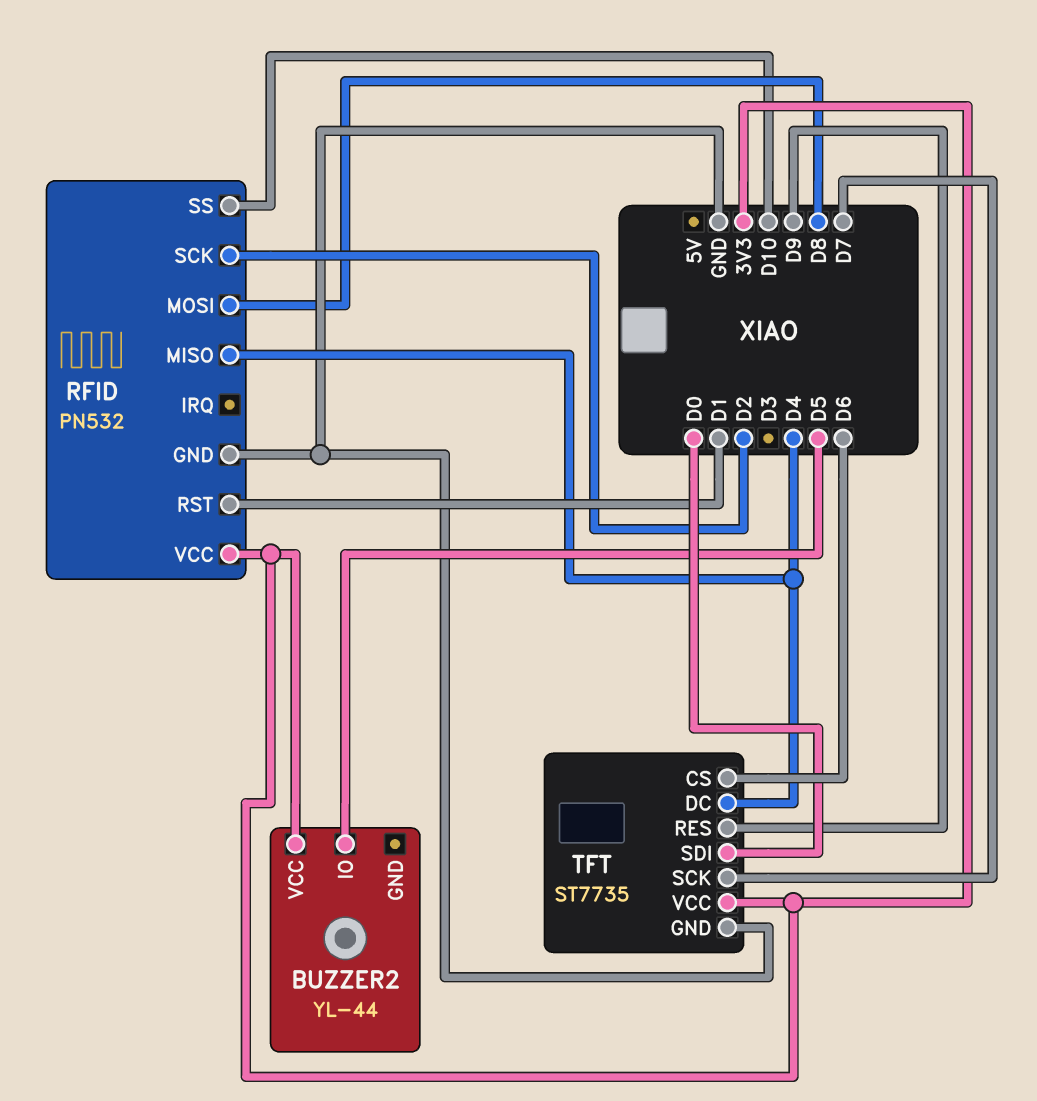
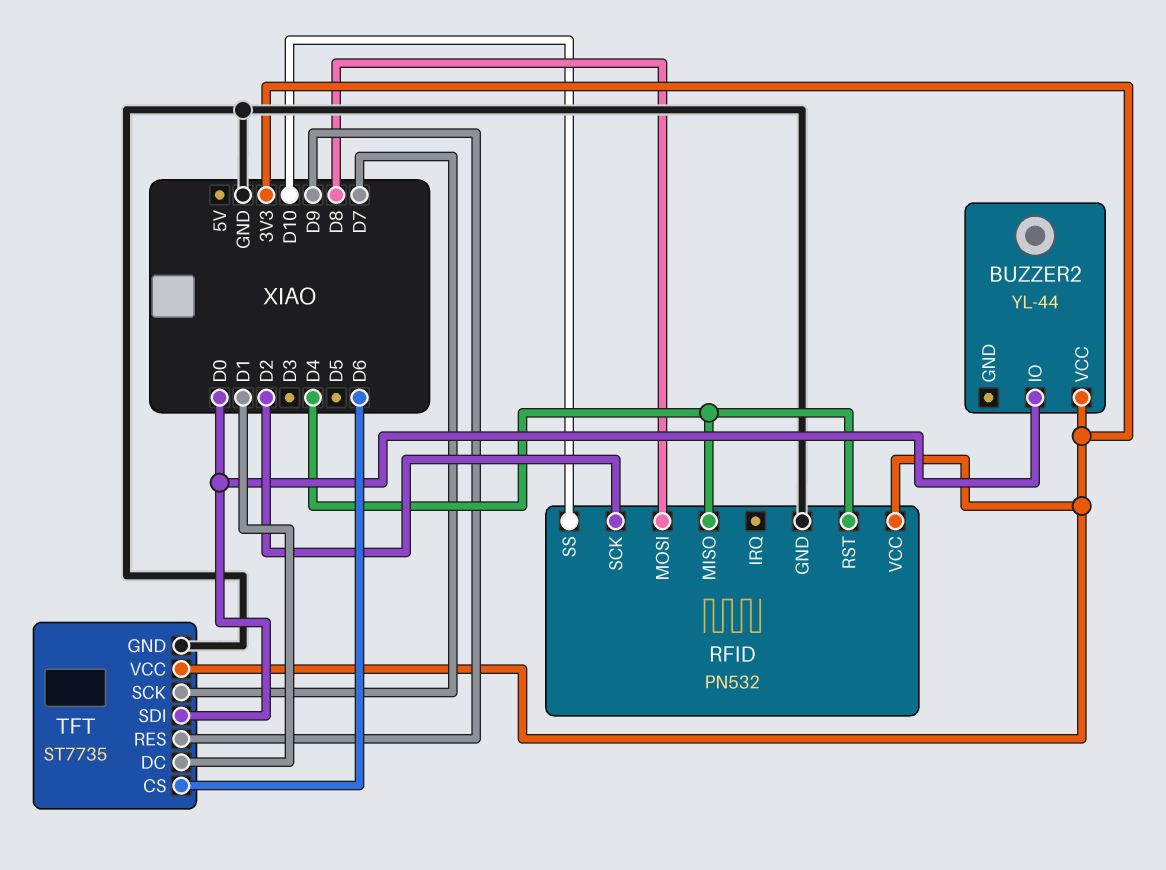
BUZZER2 pin IO: D5 -> D0
RFID pin RST: D1 -> D4
TFT pin DC: D4 -> D1

